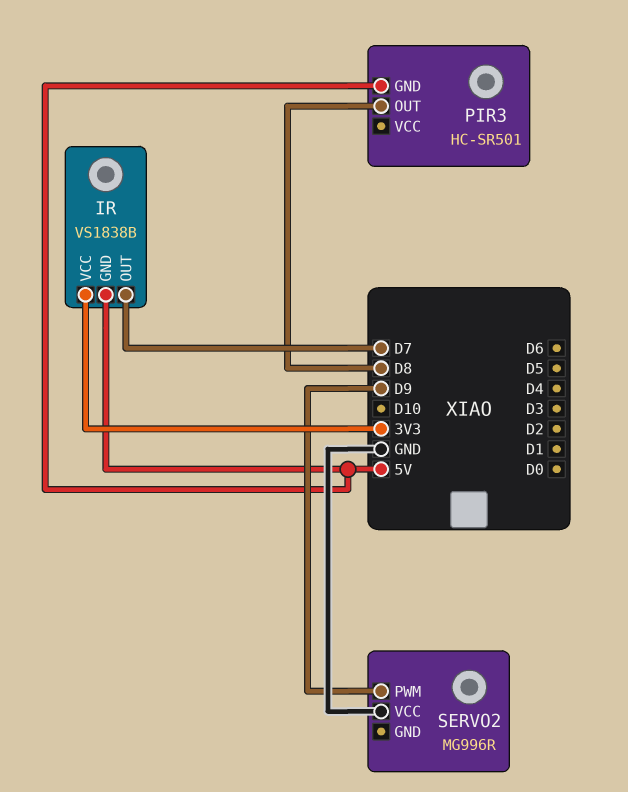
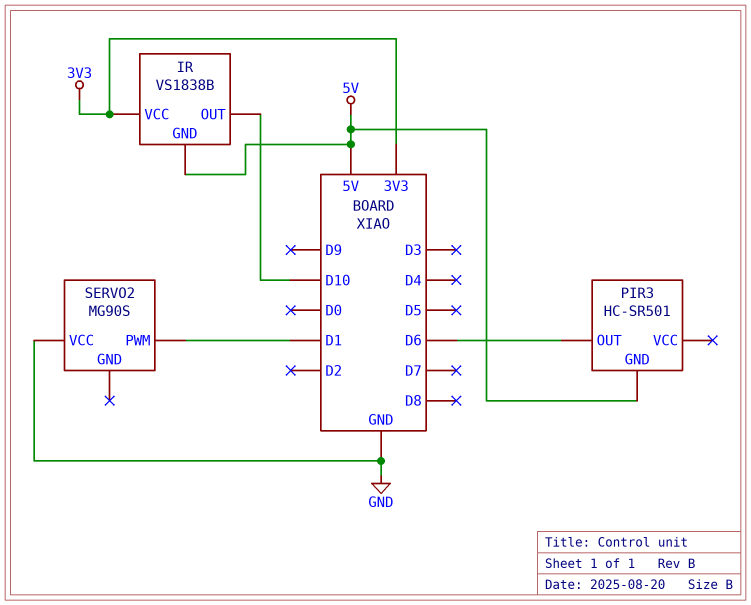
IR pin OUT: D7 -> D10
PIR3 pin OUT: D8 -> D6
SERVO2: MG996R -> MG90S
SERVO2 pin PWM: D9 -> D1

